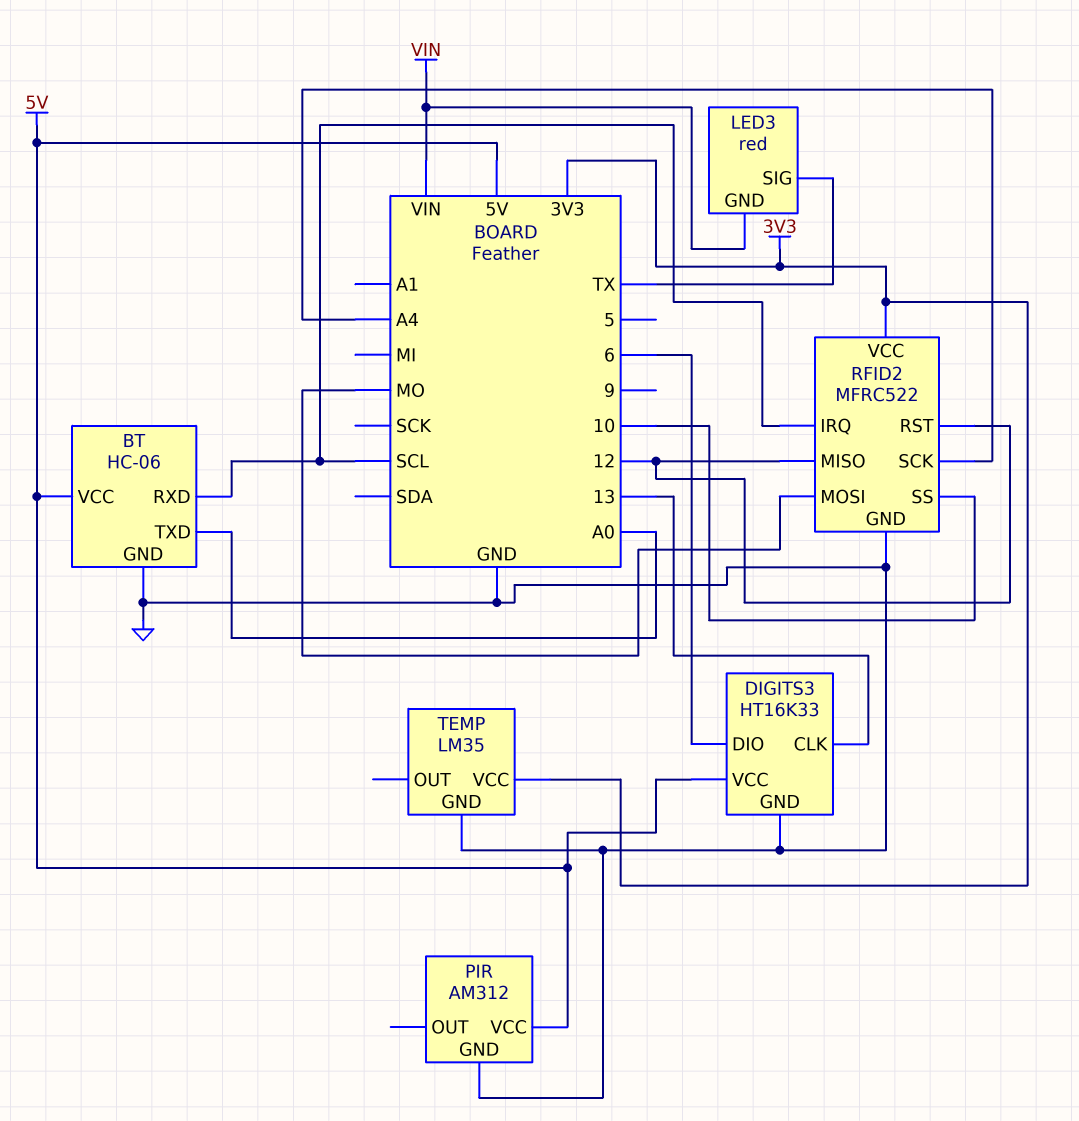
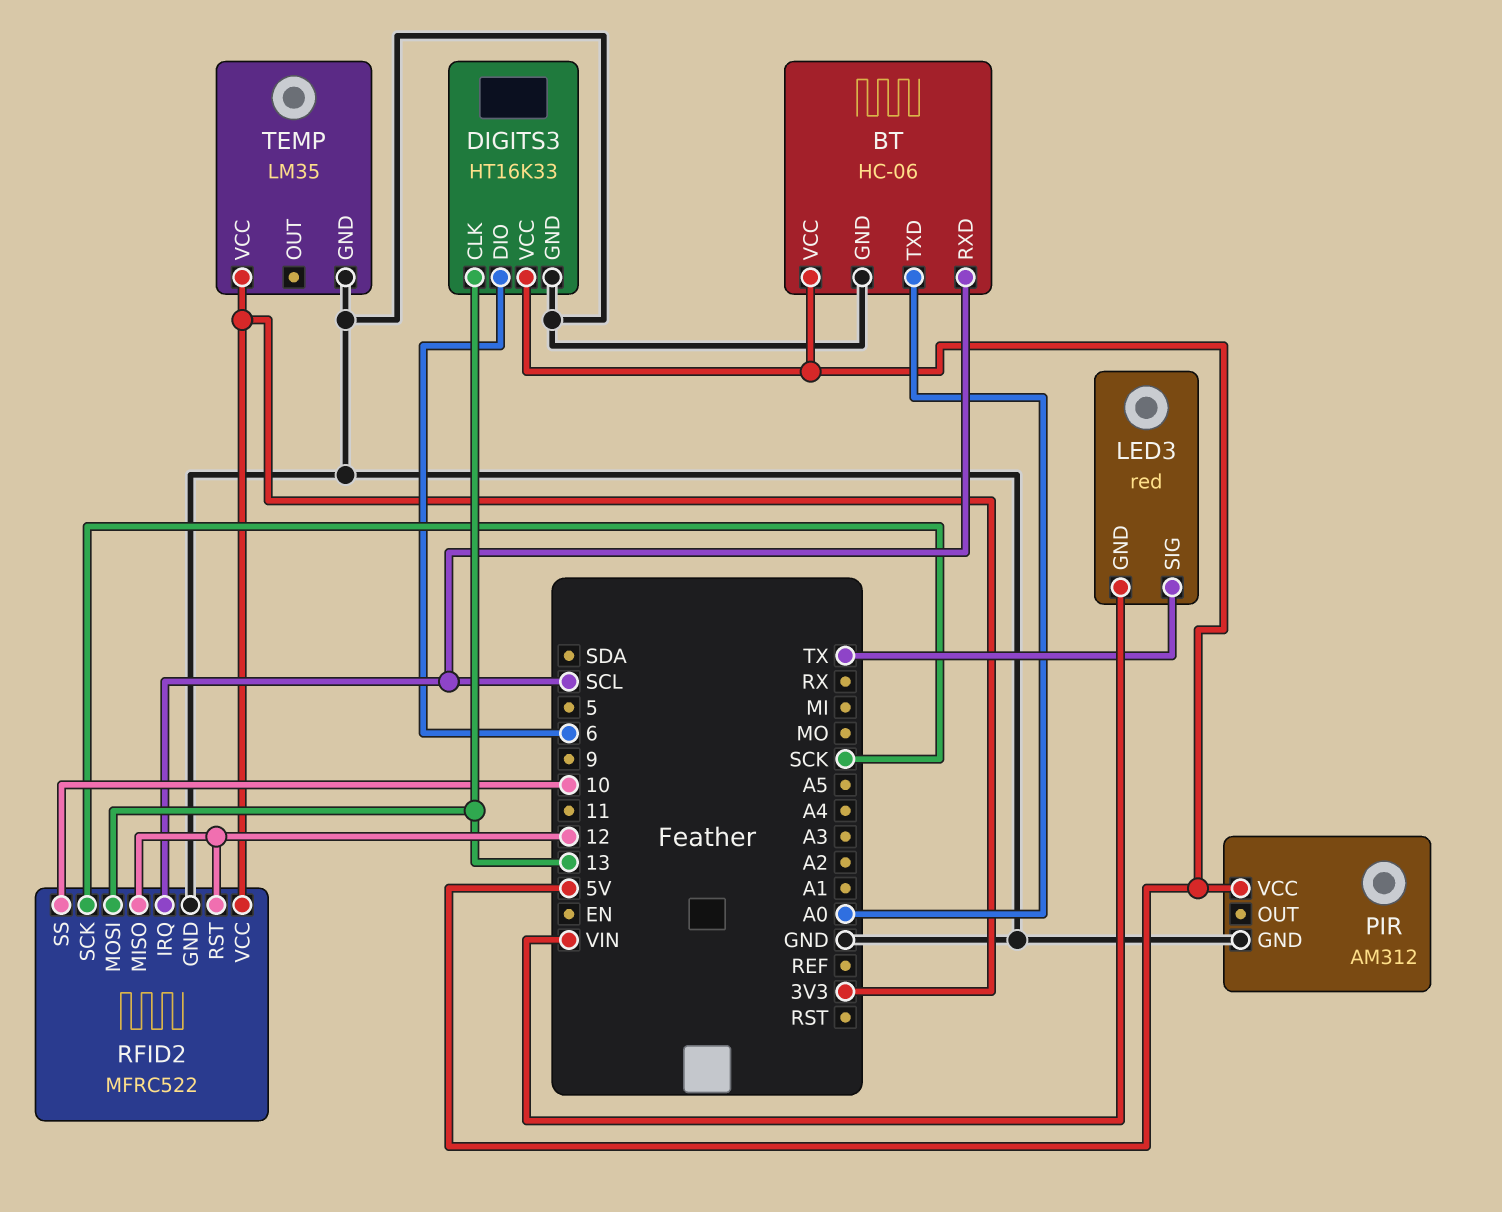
RFID2 pin MOSI: MO -> 13
RFID2 pin SCK: A4 -> SCK

